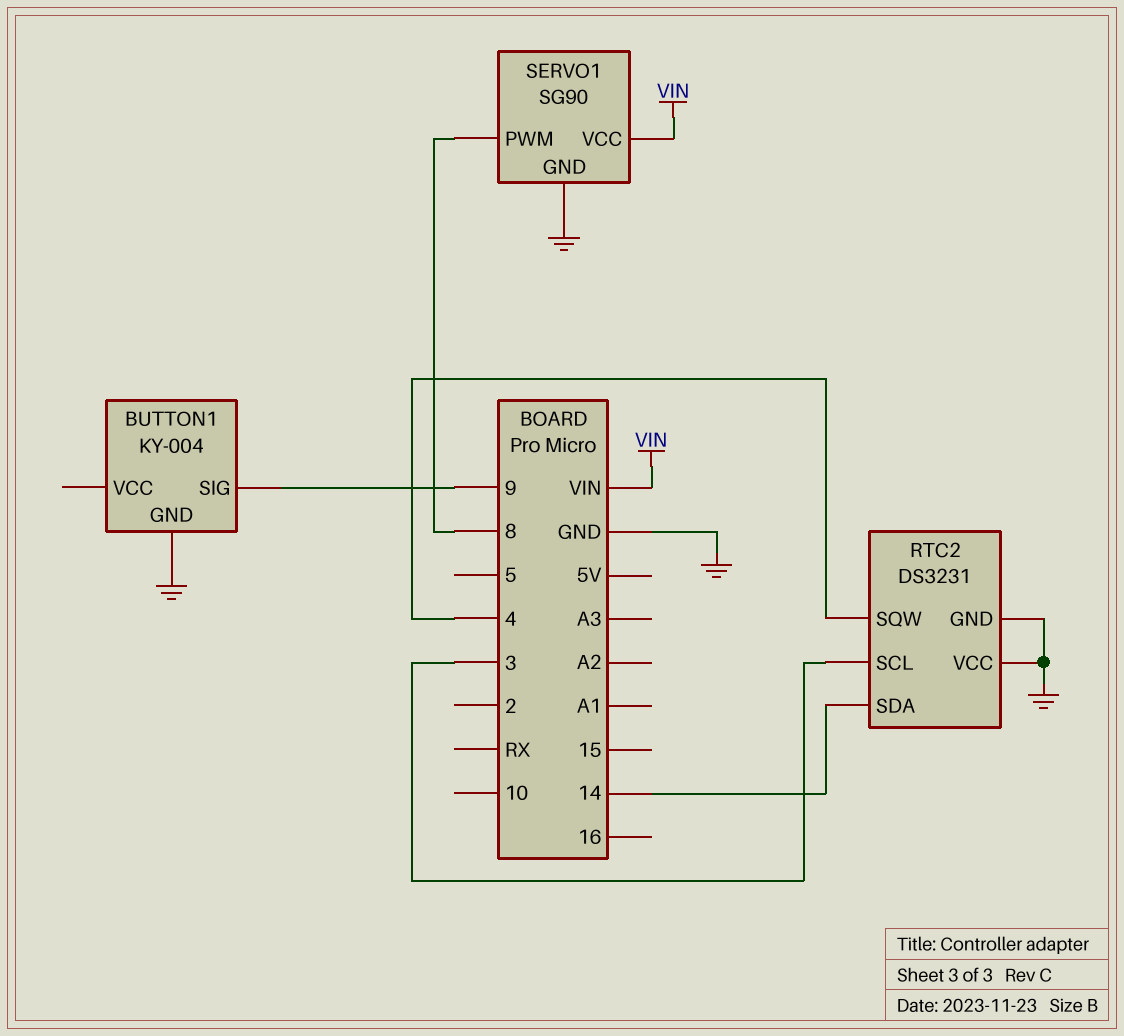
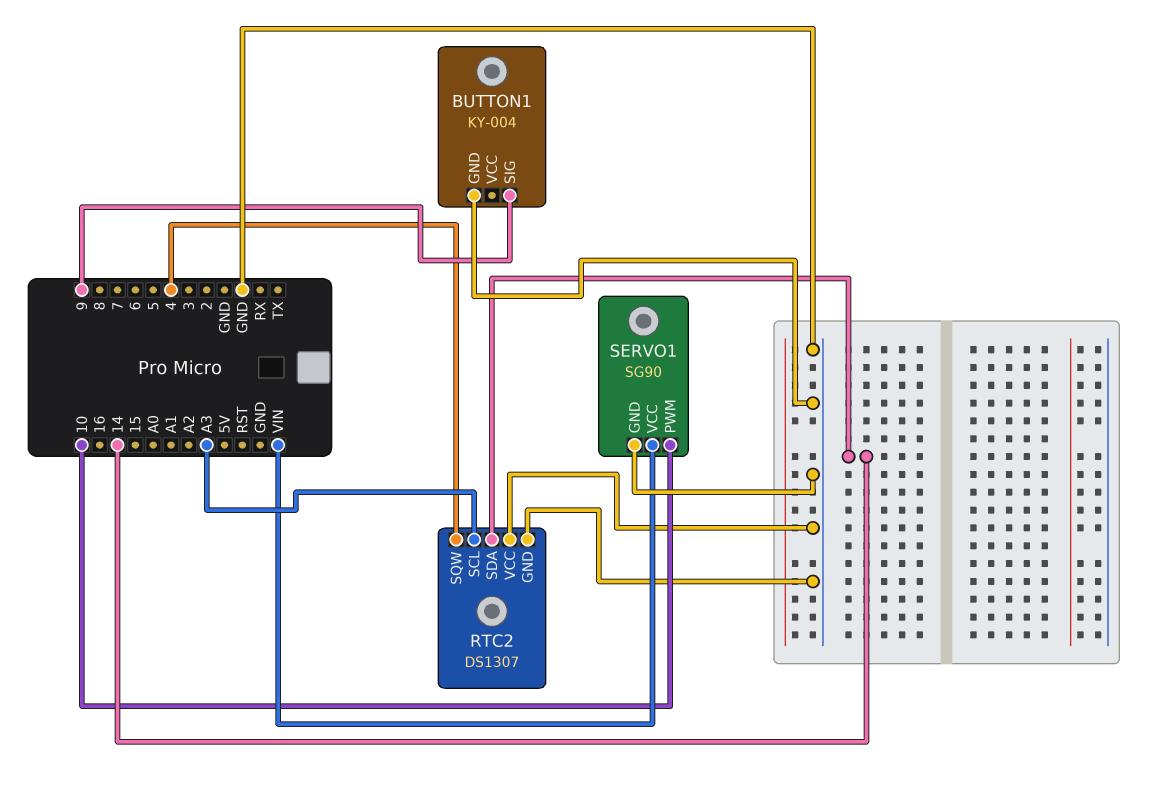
RTC2: DS3231 -> DS1307
RTC2 pin SCL: 3 -> A3
SERVO1 pin PWM: 8 -> 10

